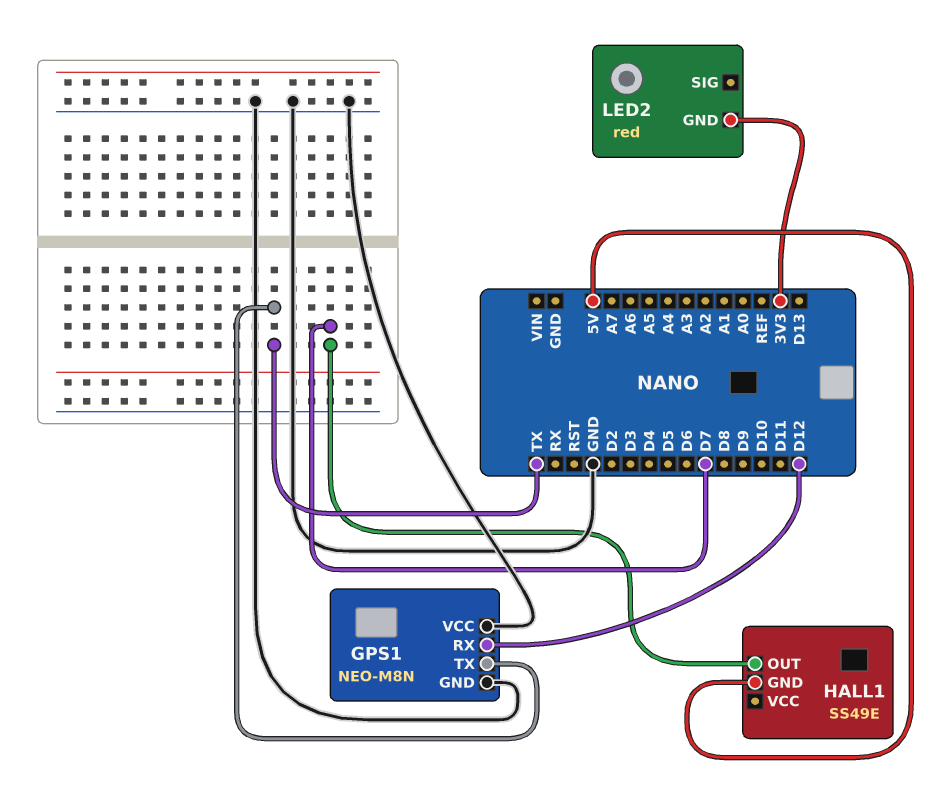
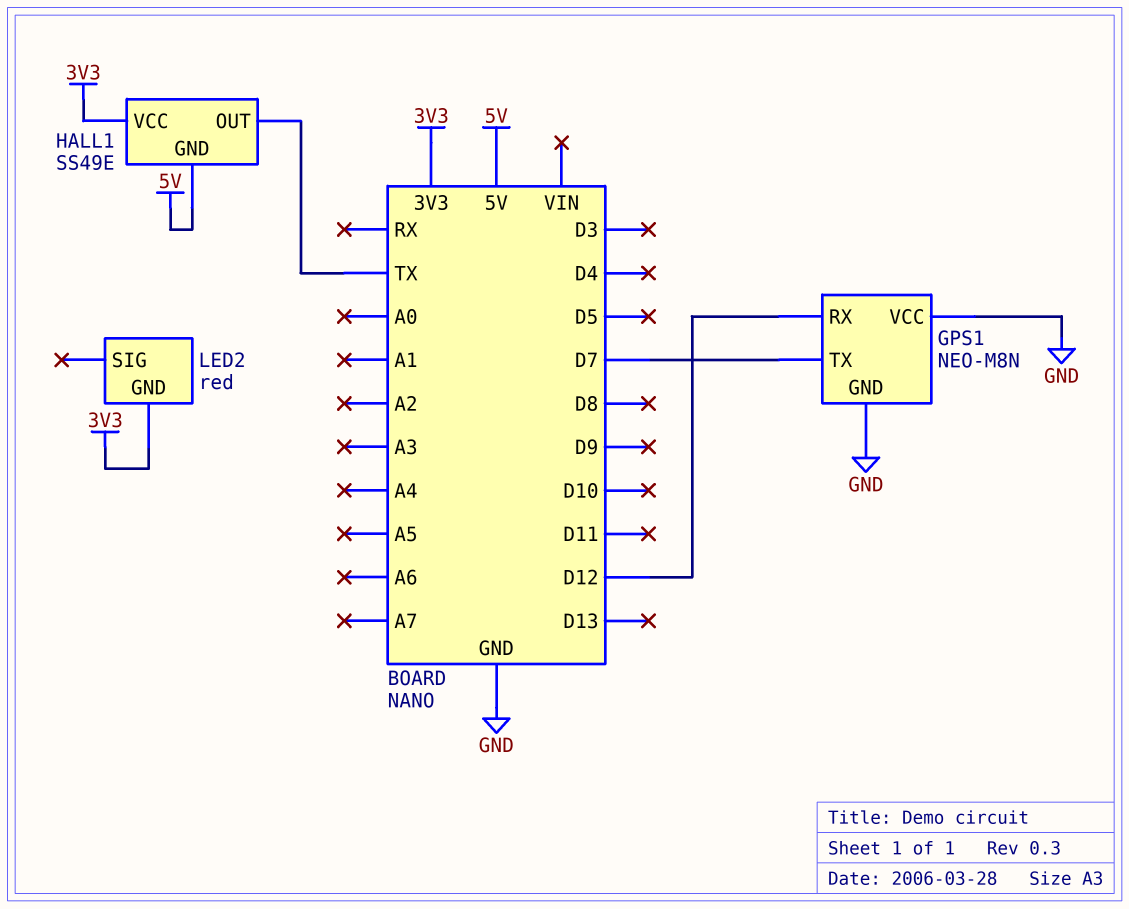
GPS1 pin TX: TX -> D7
HALL1 pin OUT: D7 -> TX
HALL1 pin VCC: none -> 3V3

